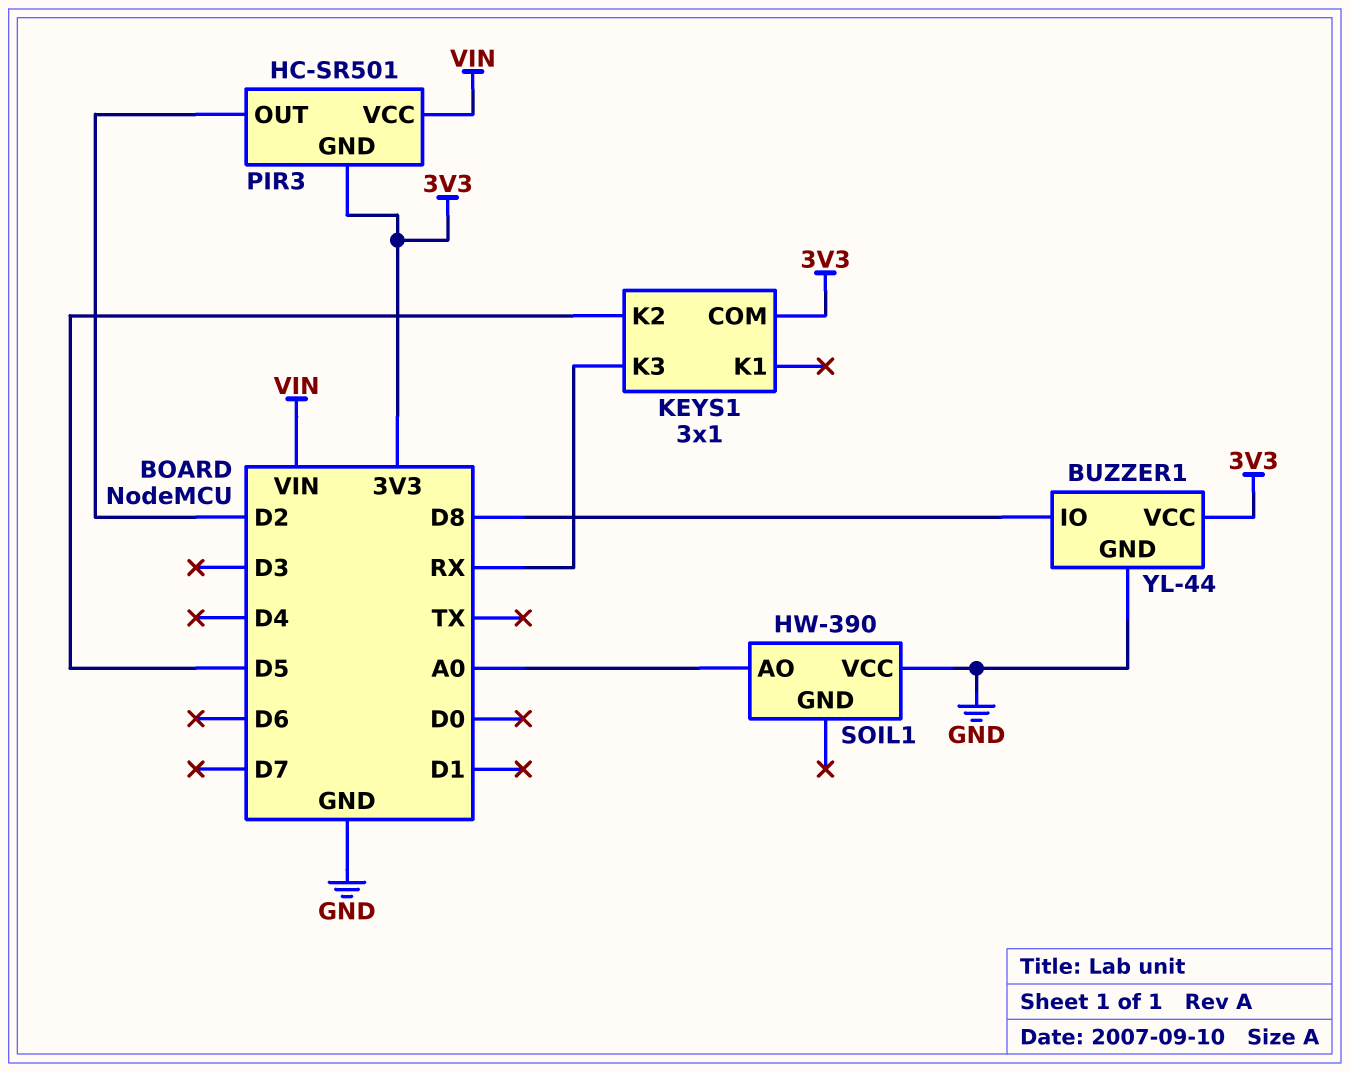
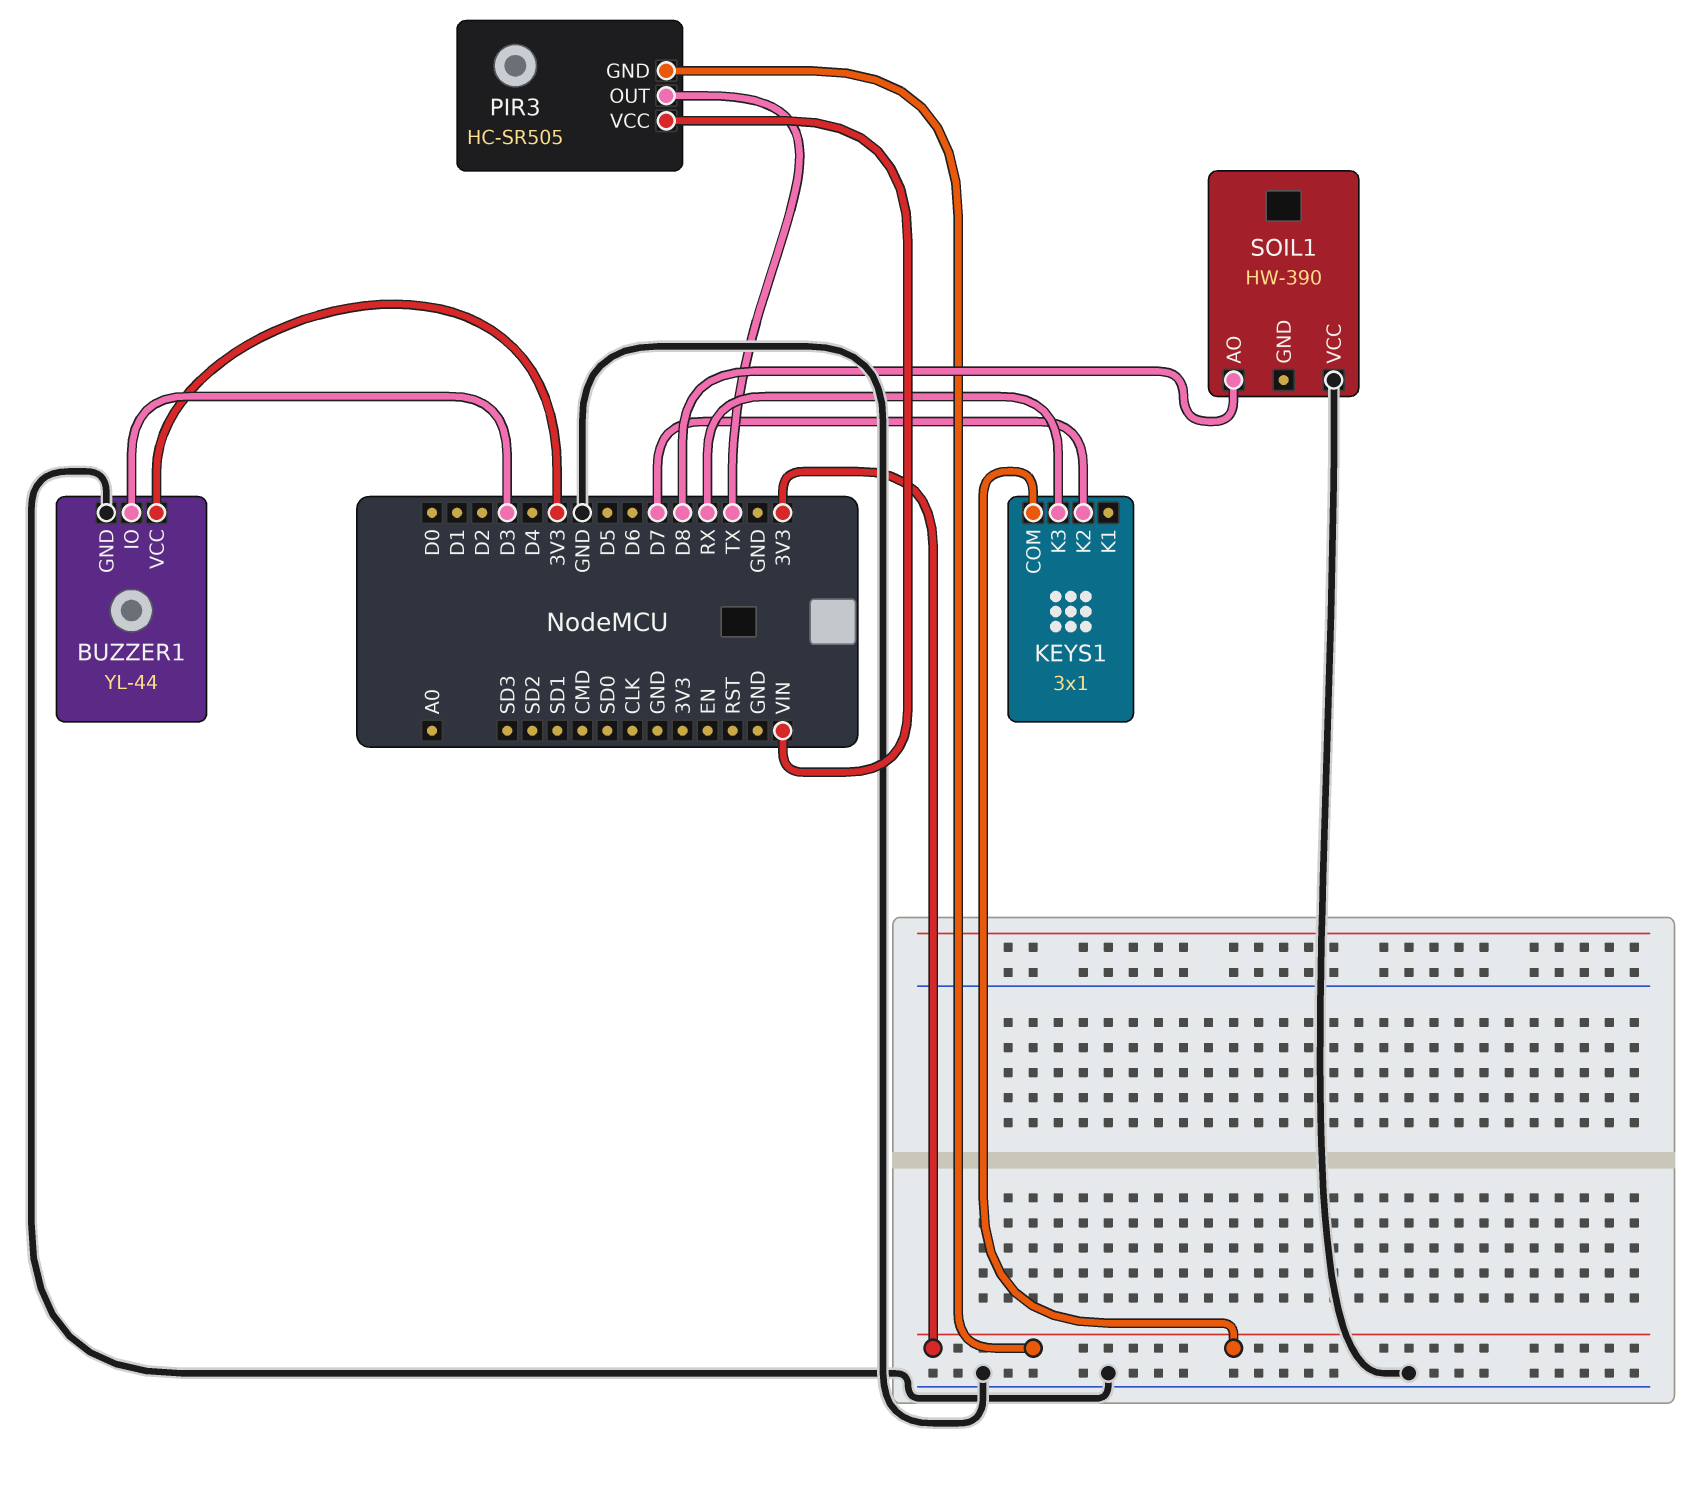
BUZZER1 pin IO: D8 -> D3
KEYS1 pin K2: D5 -> D7
PIR3: HC-SR501 -> HC-SR505
PIR3 pin OUT: D2 -> TX
SOIL1 pin AO: A0 -> D8

